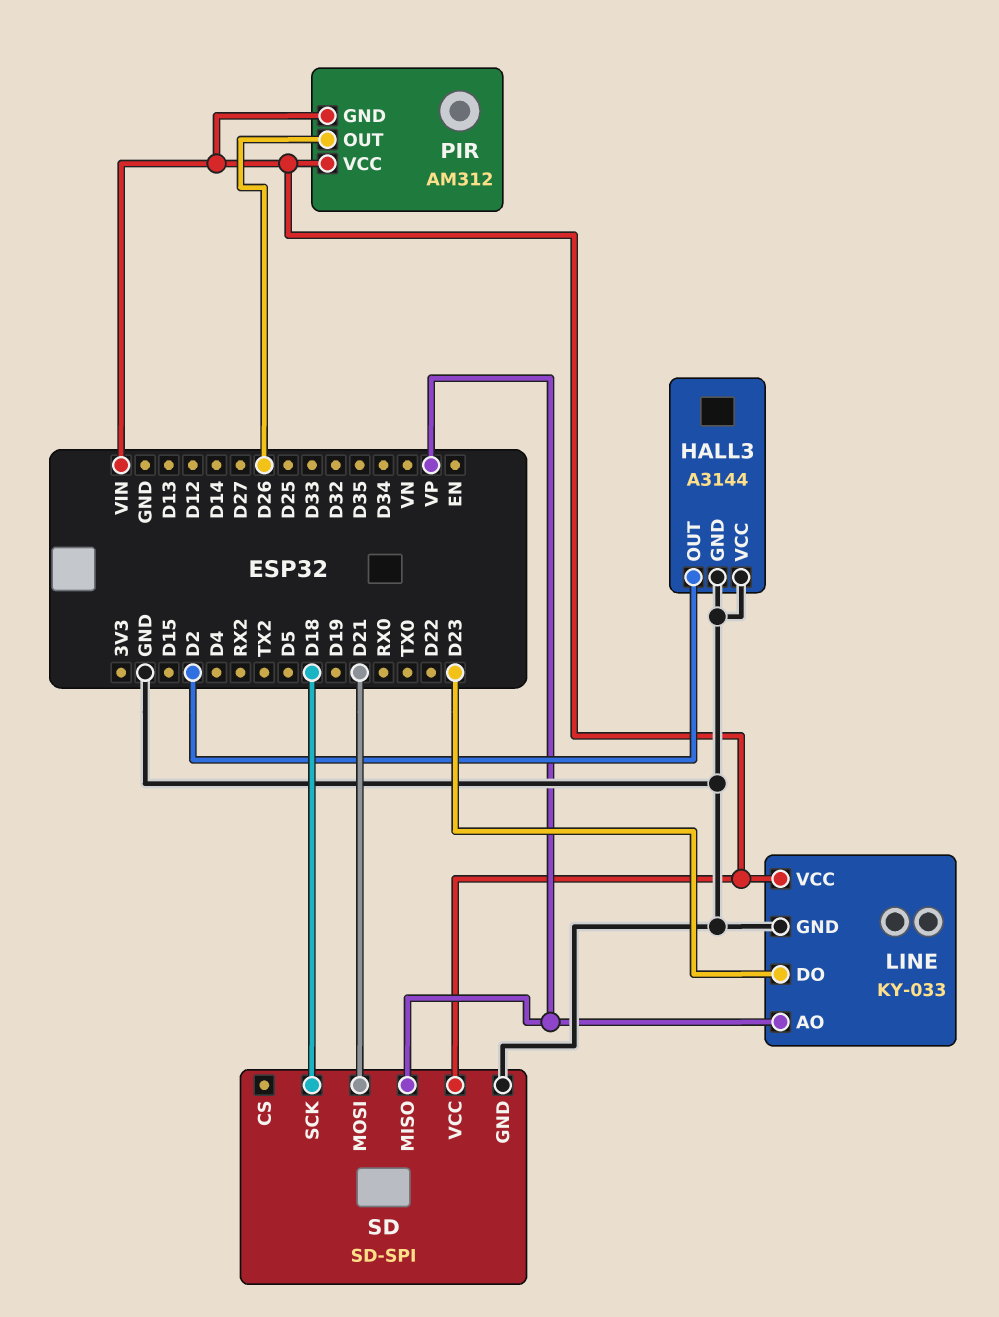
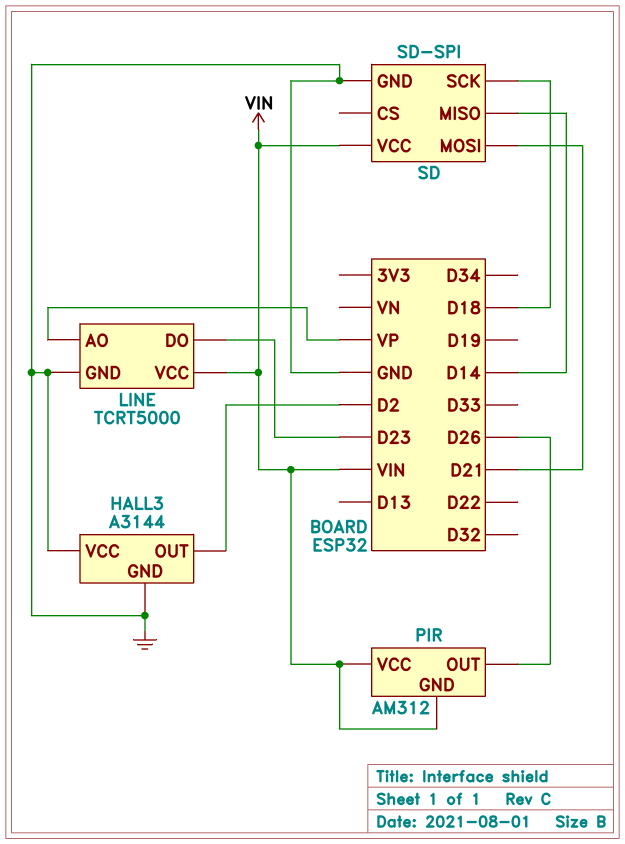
LINE: KY-033 -> TCRT5000
SD pin MISO: VP -> D14

